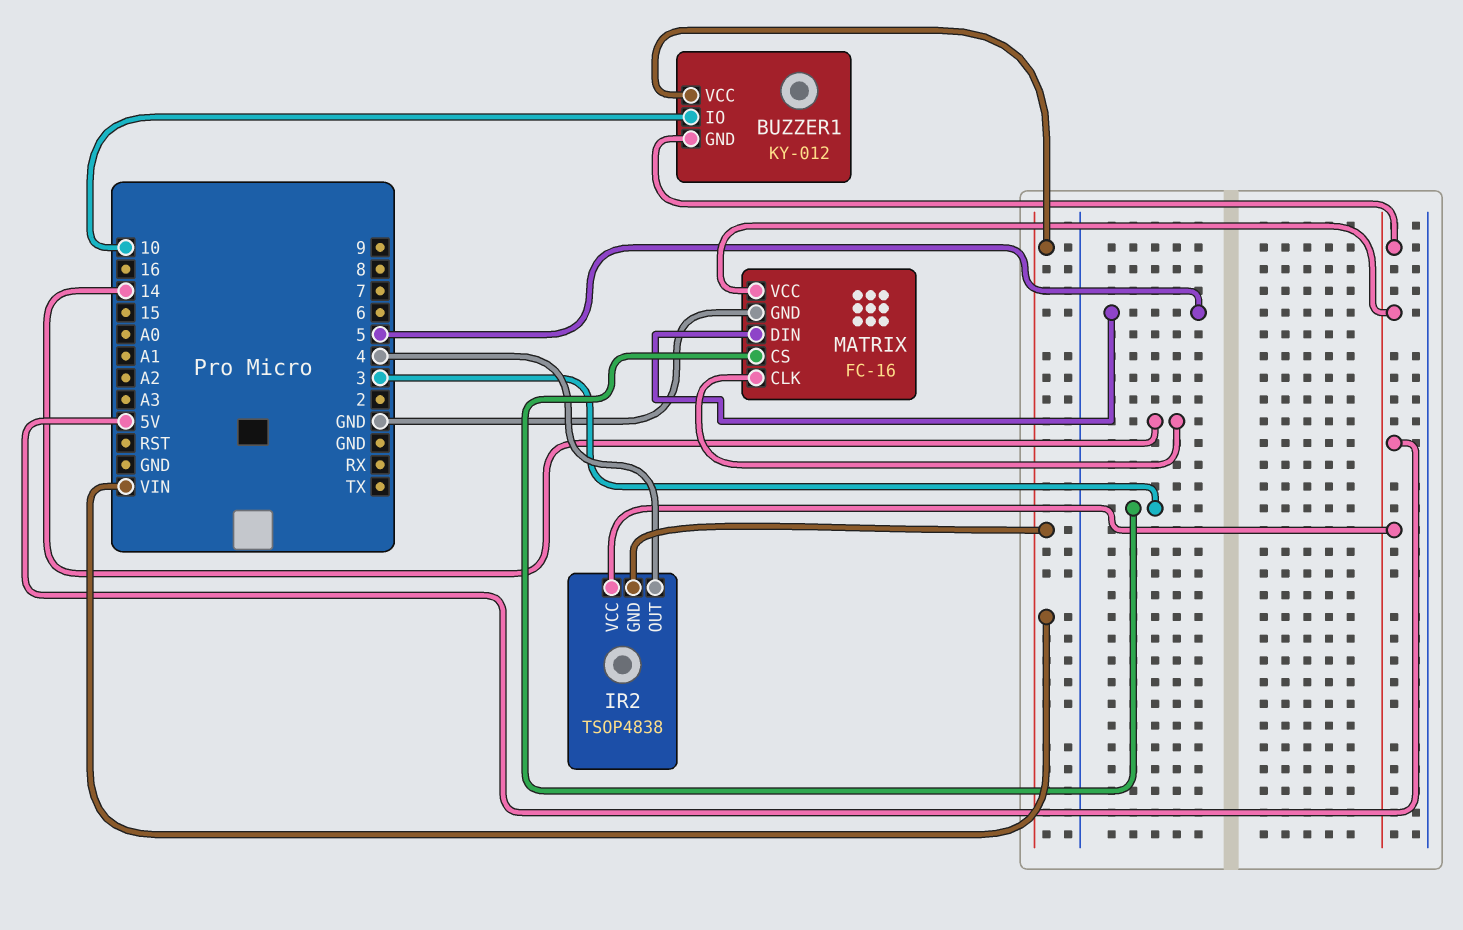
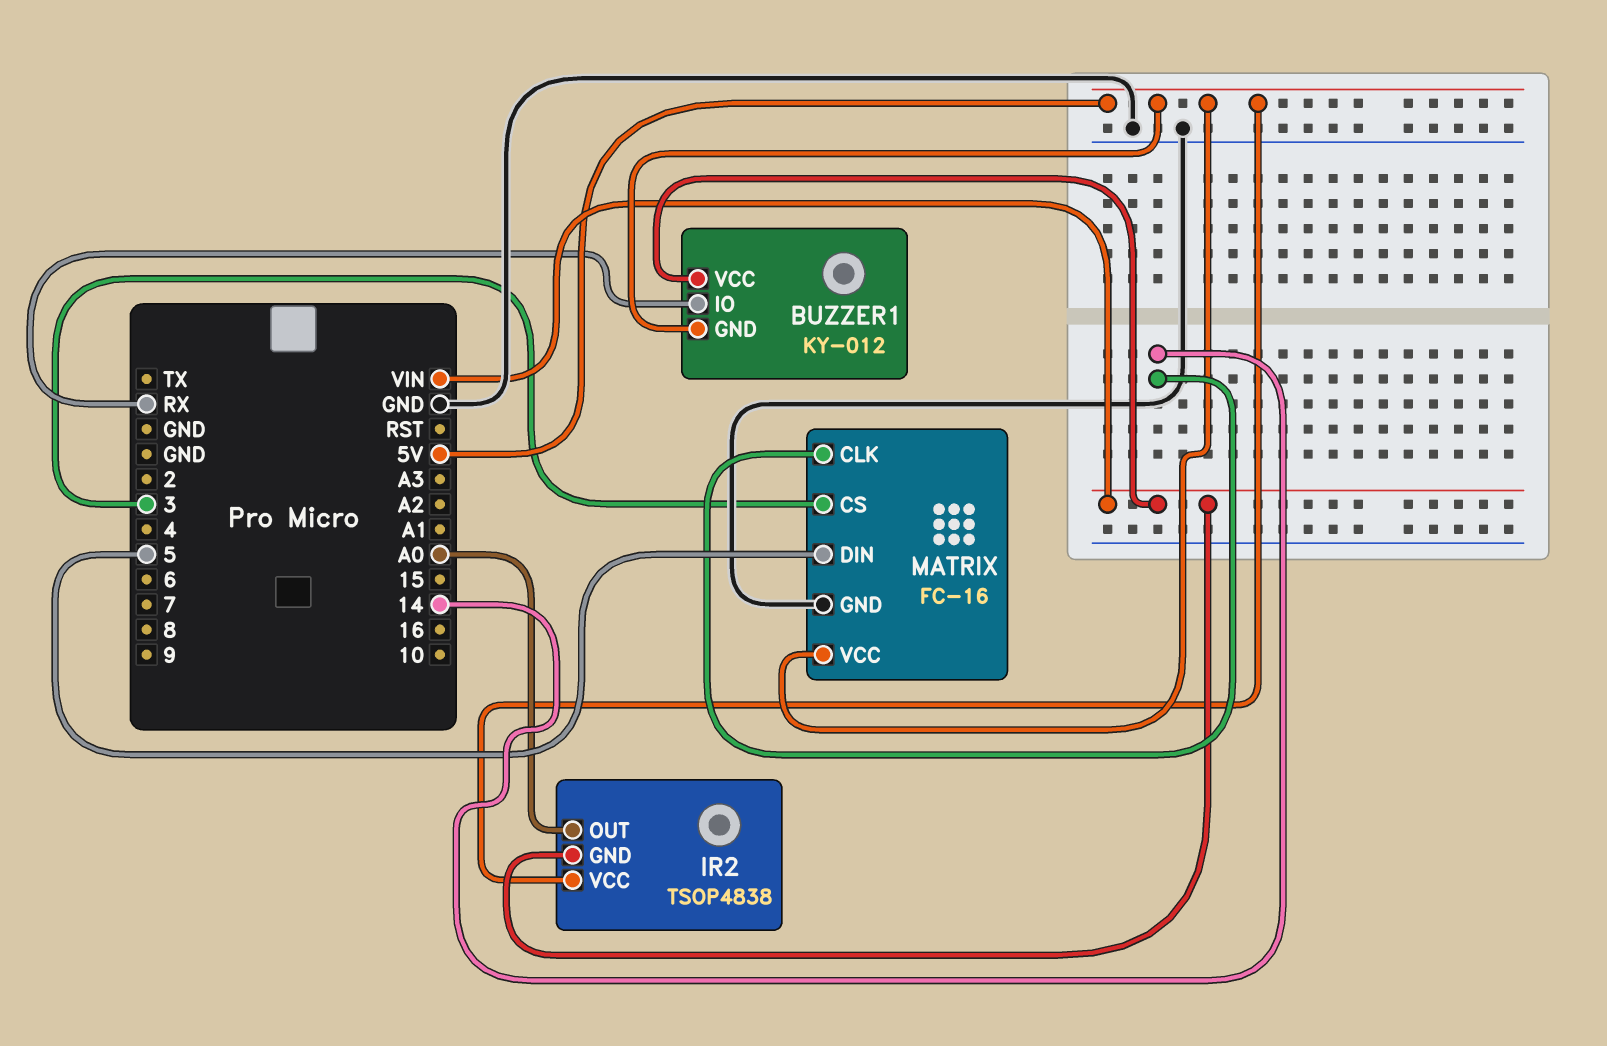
BUZZER1 pin IO: 10 -> RX
IR2 pin OUT: 4 -> A0

